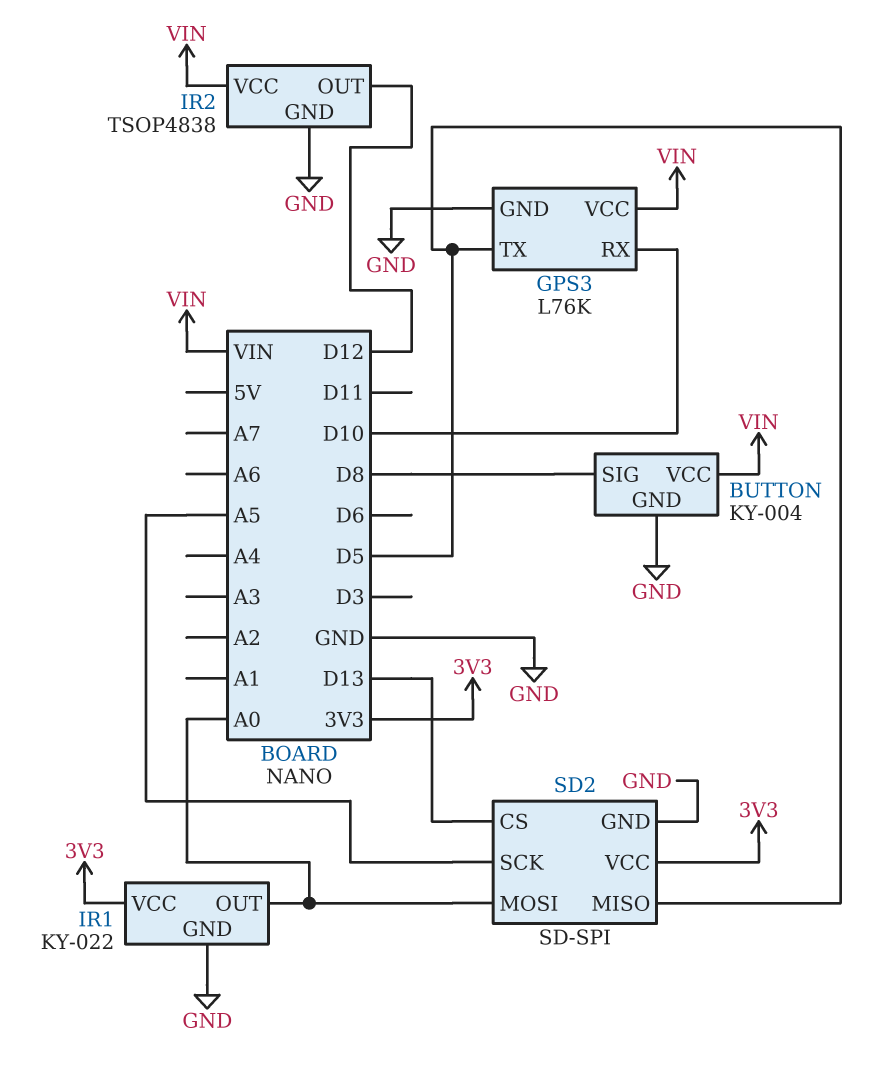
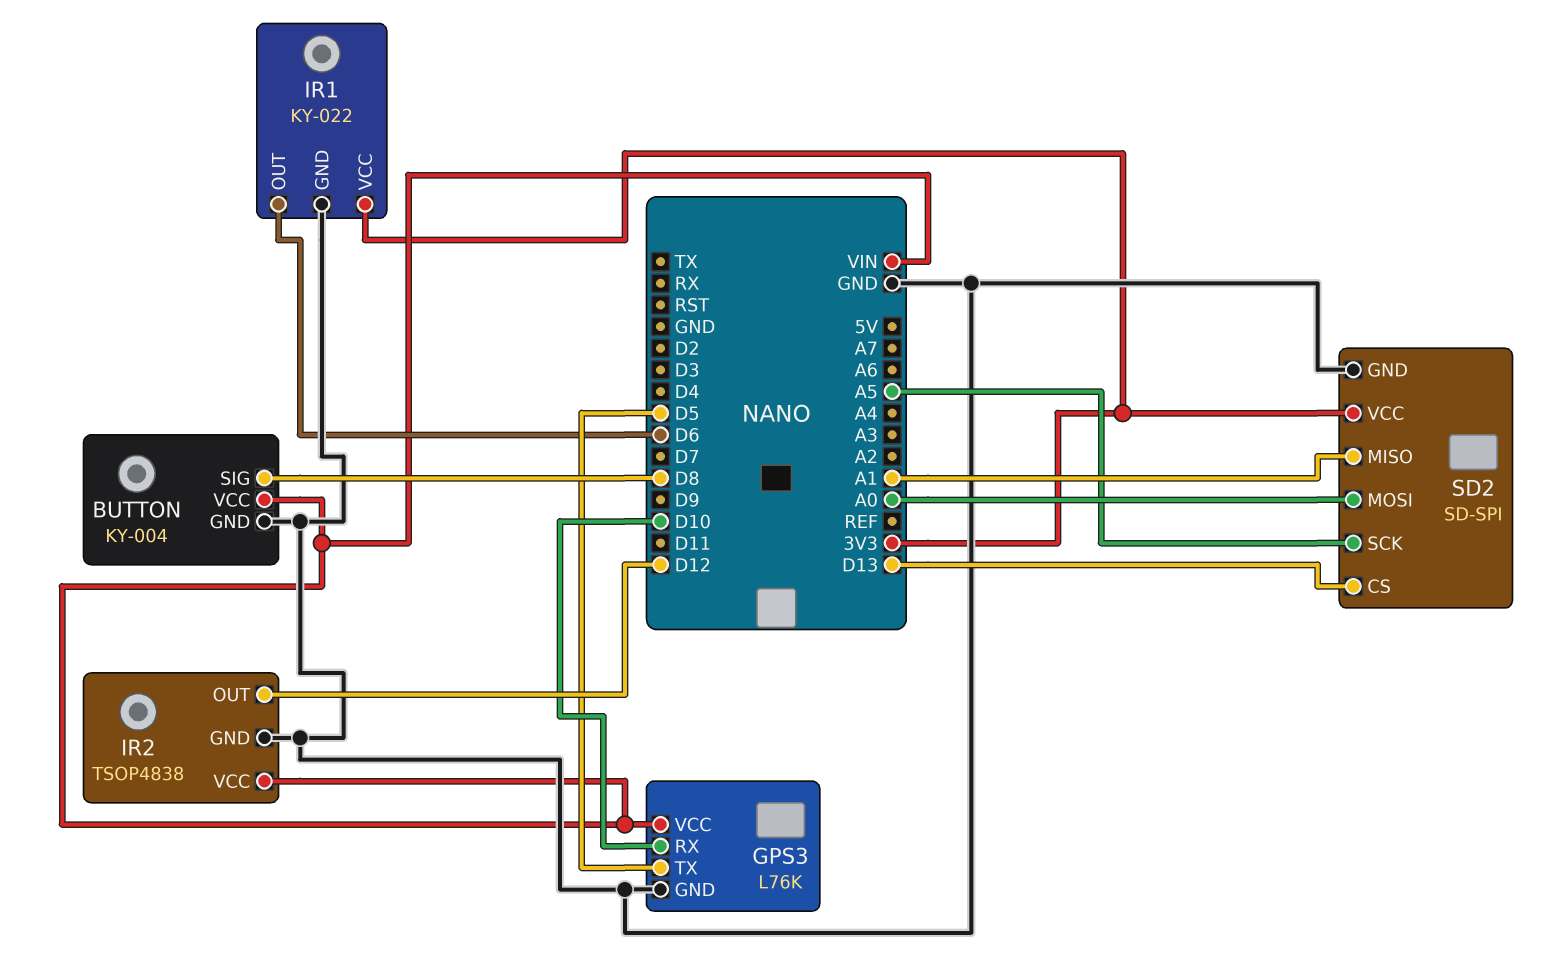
IR1 pin OUT: A0 -> D6
SD2 pin MISO: D5 -> A1

